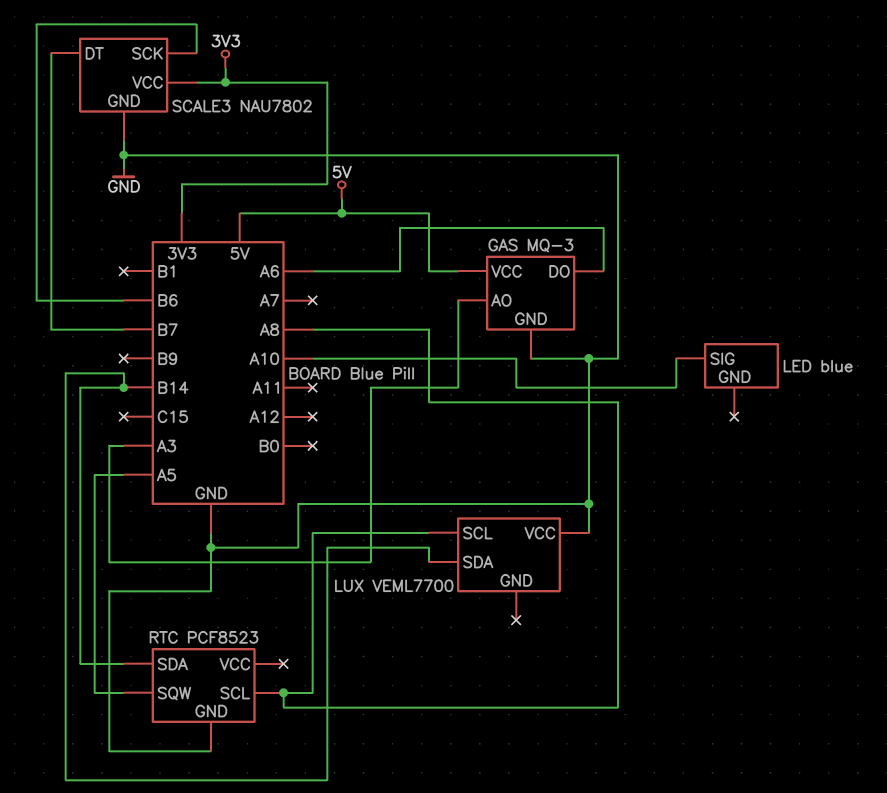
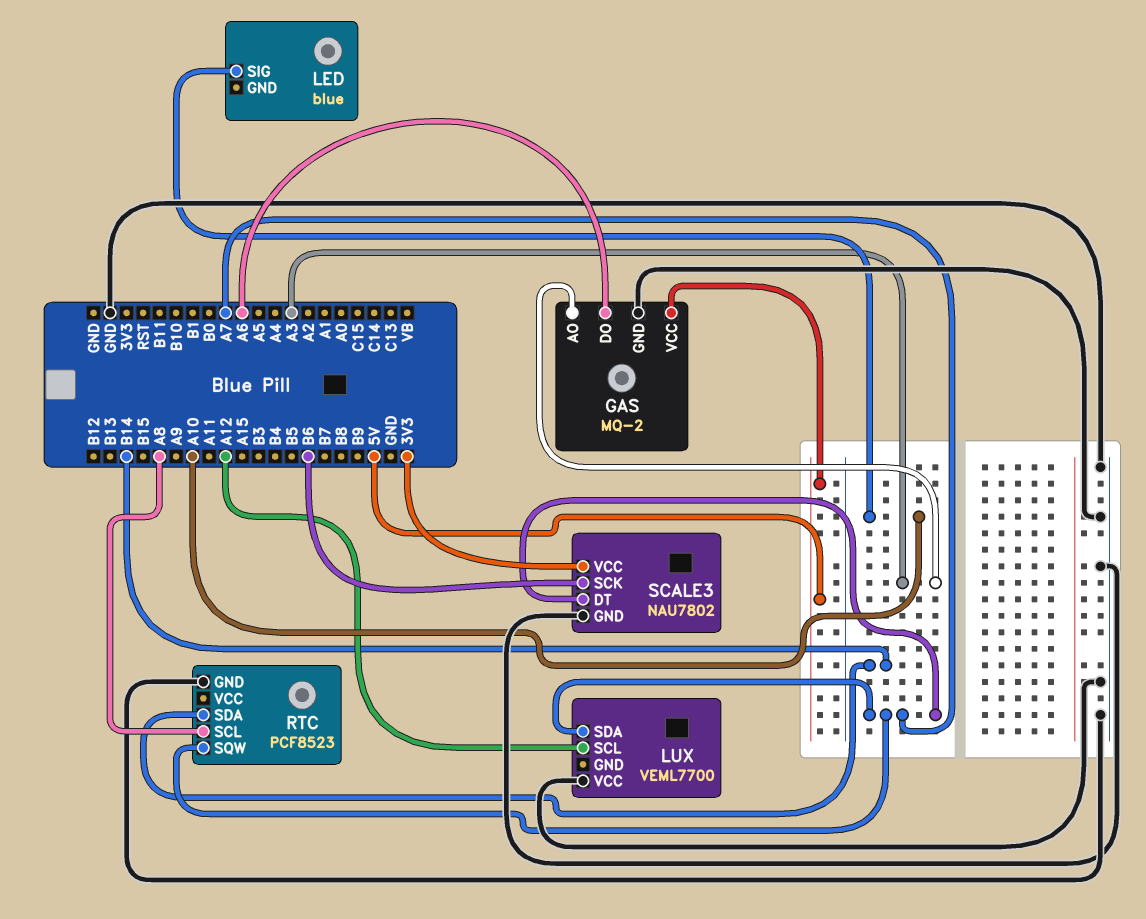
GAS: MQ-3 -> MQ-2
LUX pin SCL: A8 -> A12
LUX pin SDA: B14 -> A7
RTC pin SQW: A5 -> A7
SCALE3 pin DT: B7 -> A7

